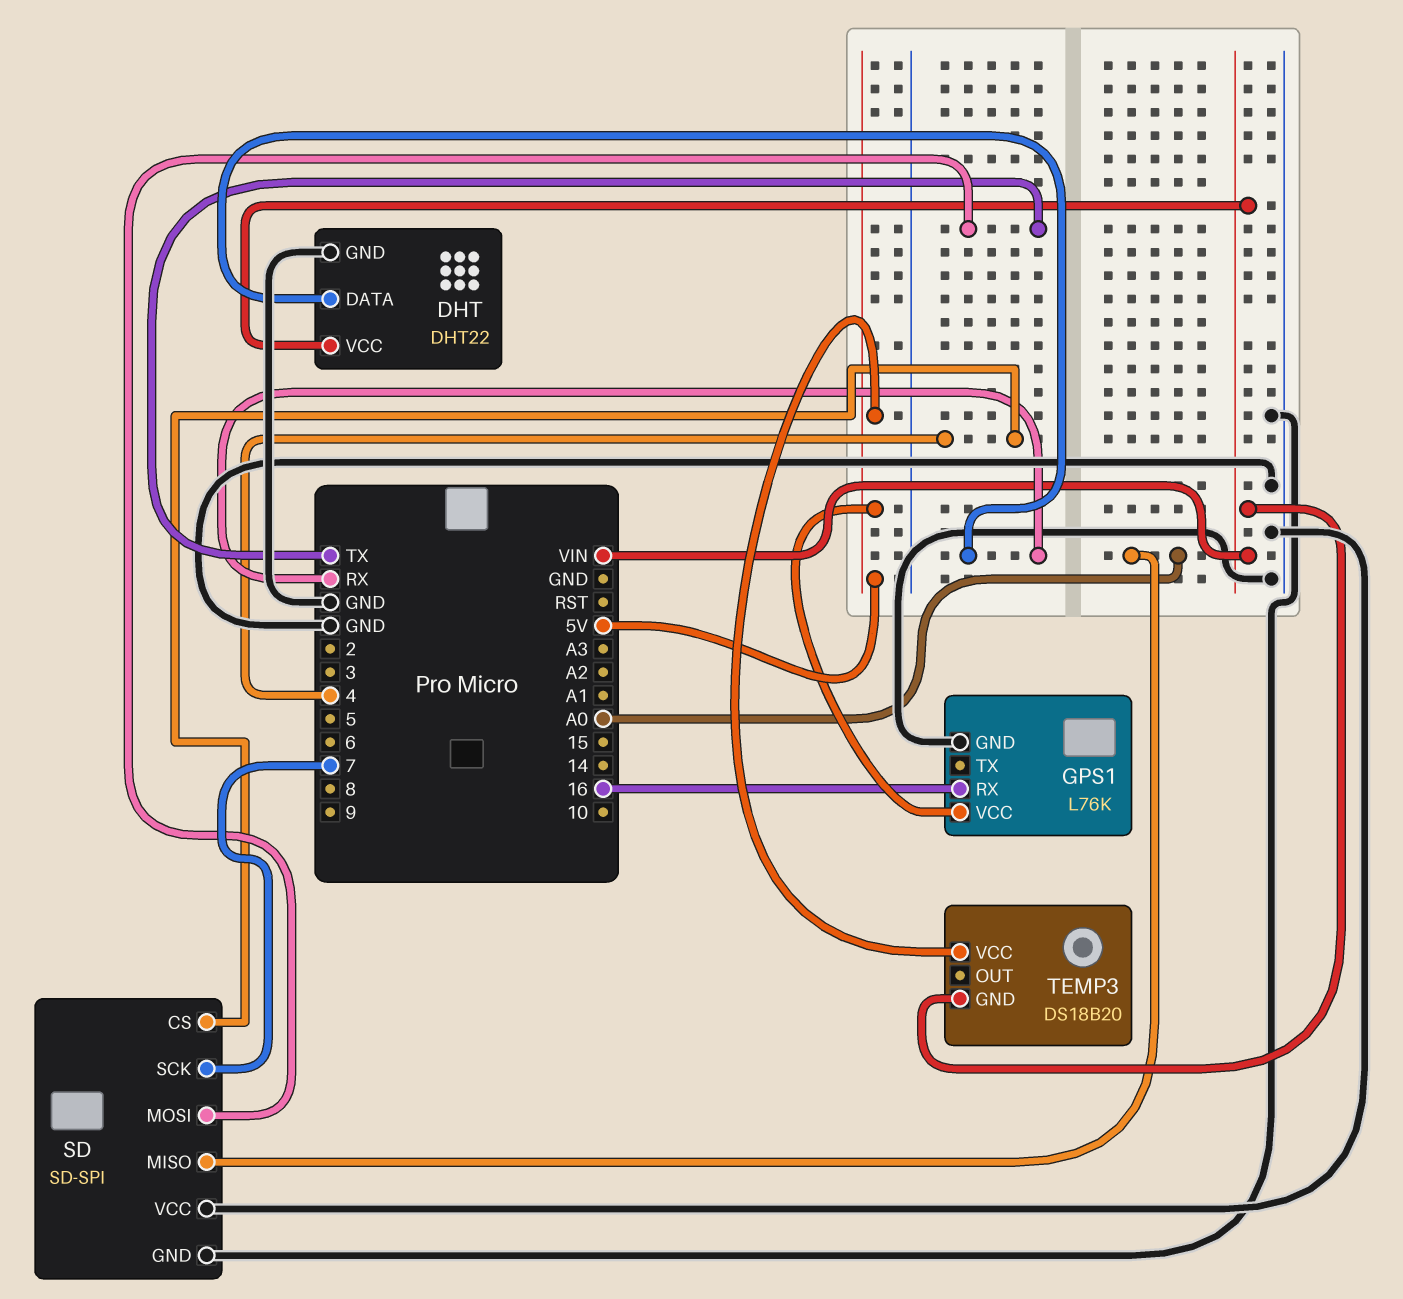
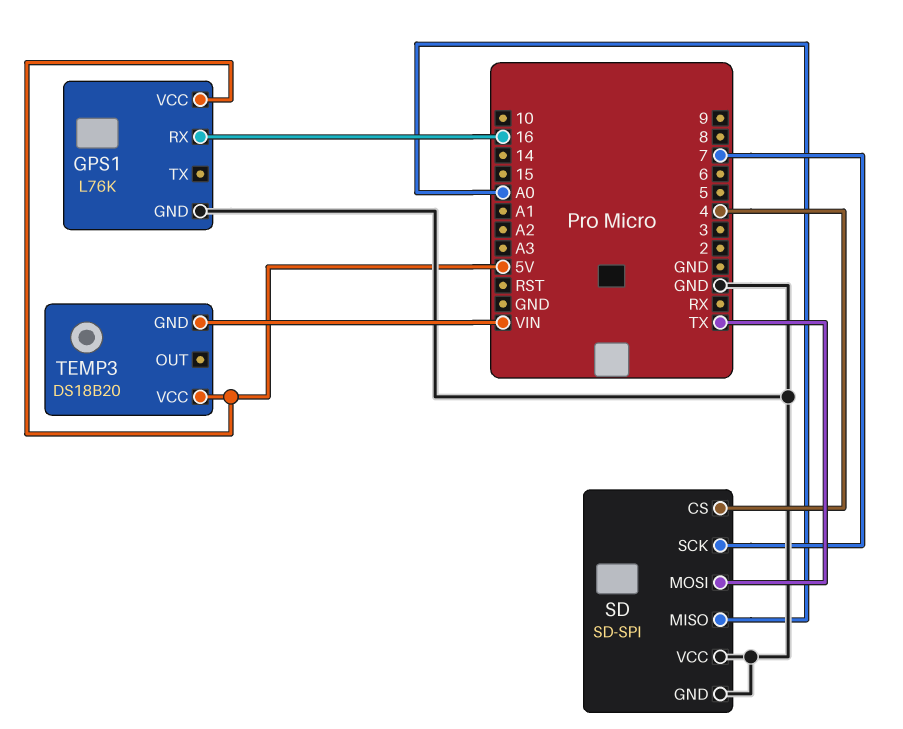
DHT: DHT22 -> none
DHT pin DATA: RX -> none
DHT pin GND: GND -> none
DHT pin VCC: VIN -> none

